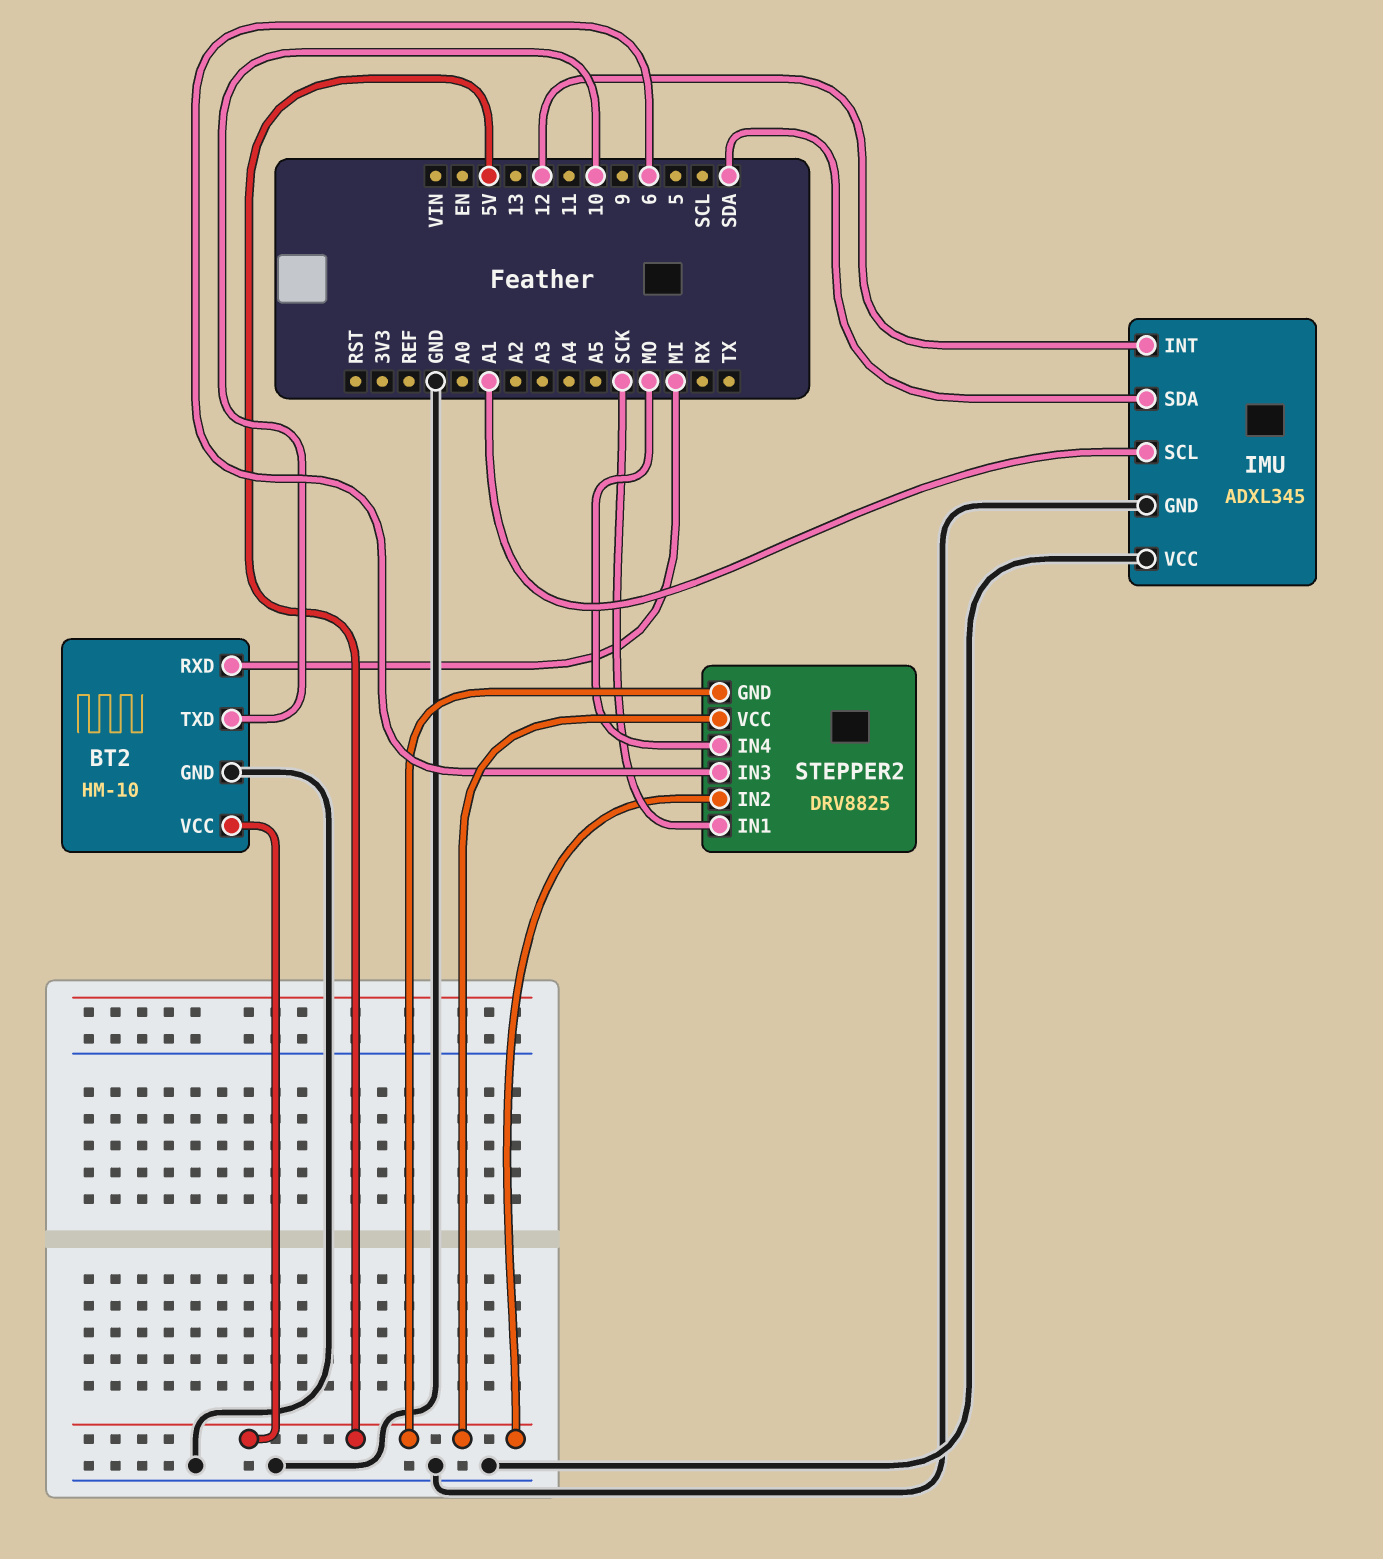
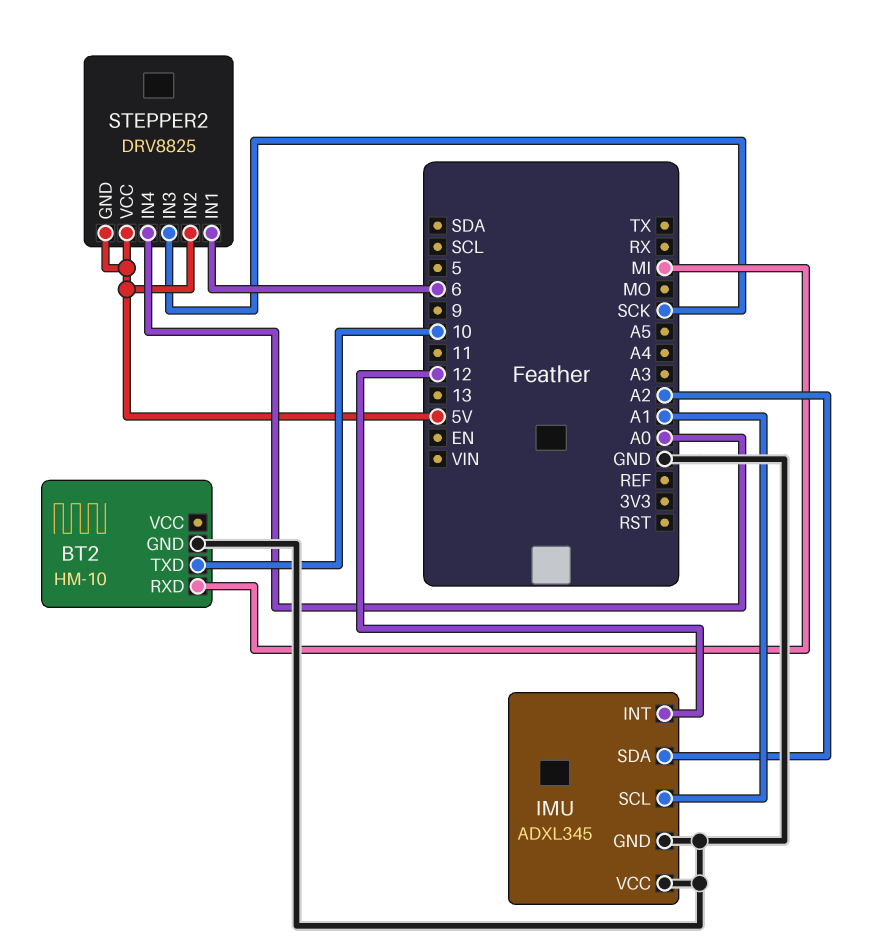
BT2 pin VCC: 5V -> none
IMU pin SDA: SDA -> A2
STEPPER2 pin IN1: SCK -> 6
STEPPER2 pin IN3: 6 -> SCK
STEPPER2 pin IN4: MO -> A0

